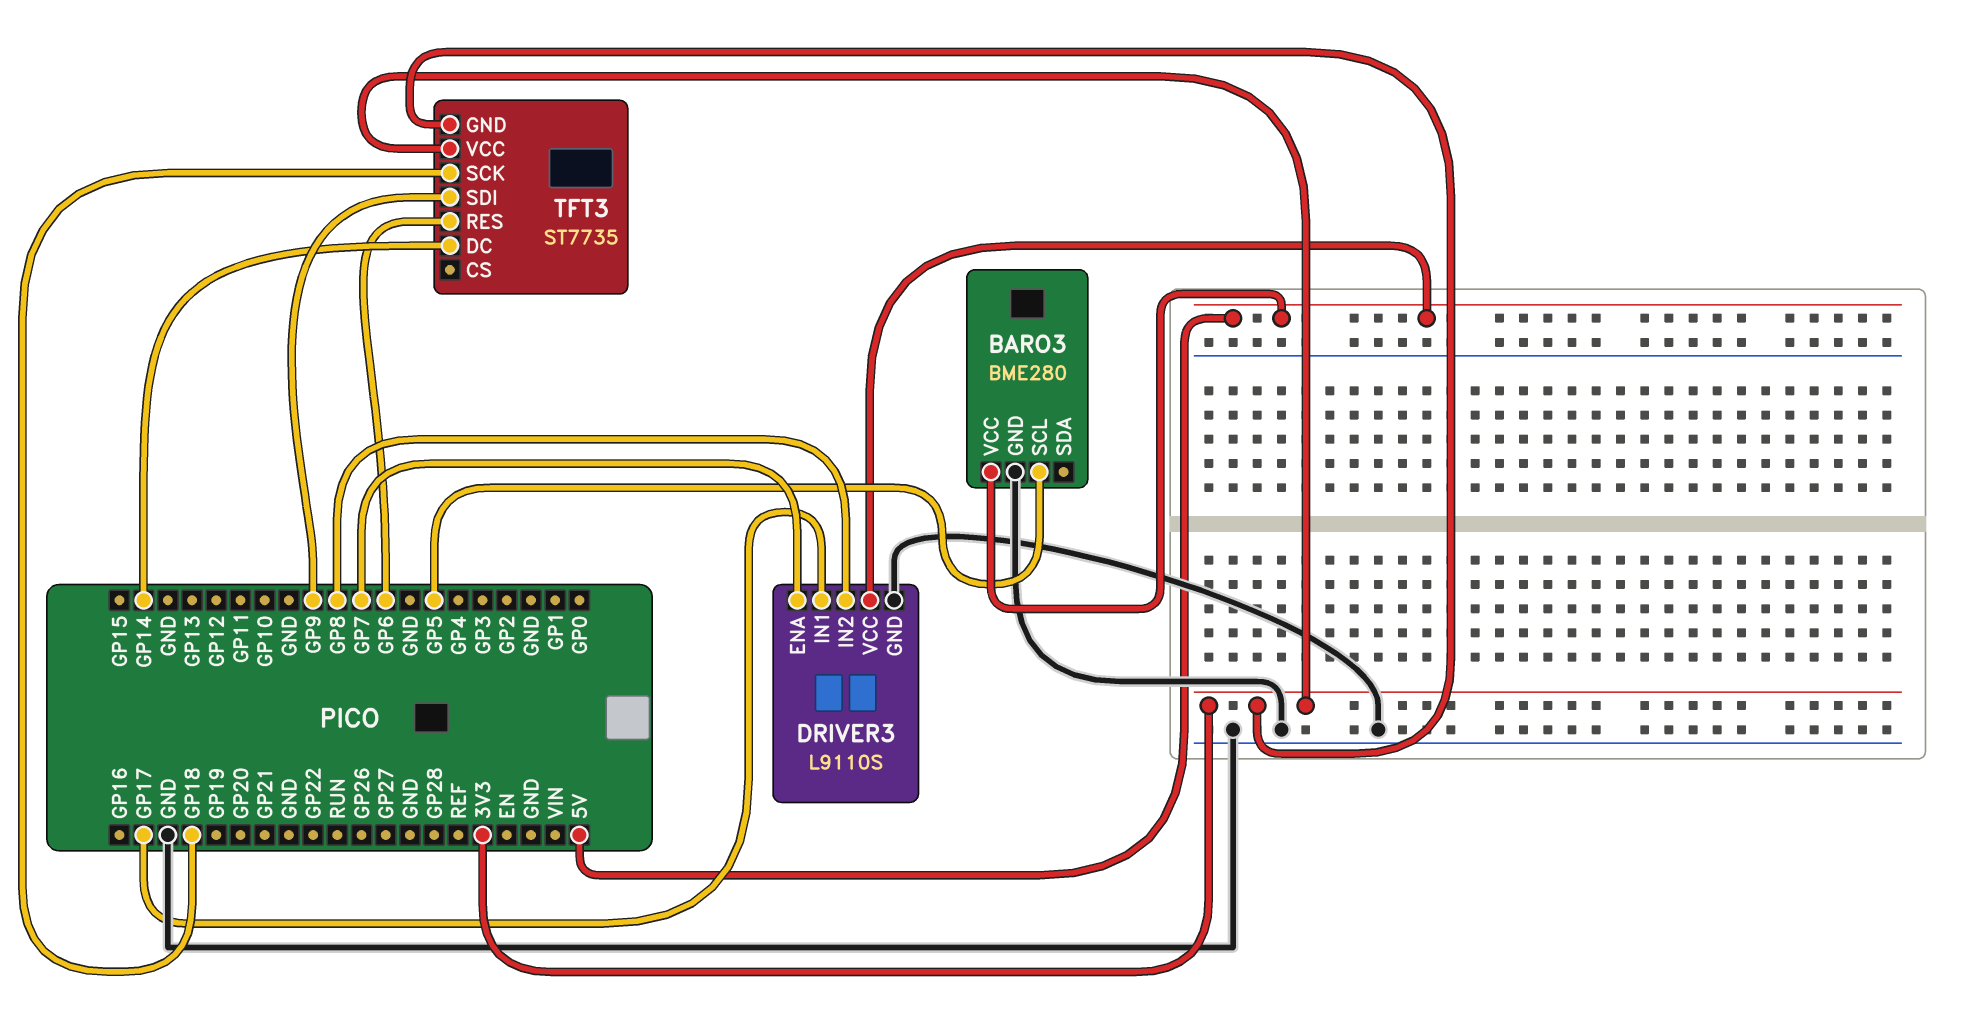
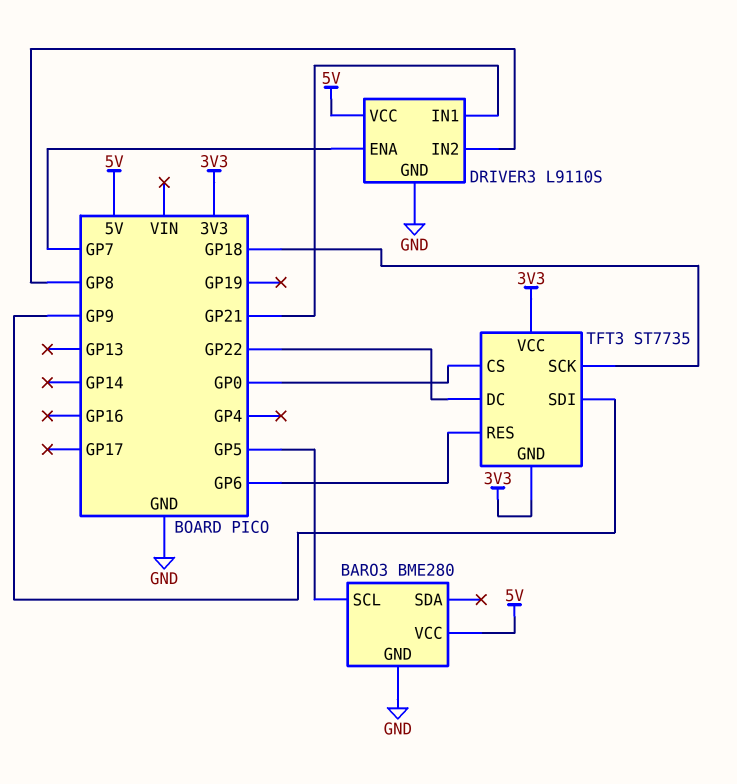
DRIVER3 pin IN1: GP17 -> GP21
TFT3 pin CS: none -> GP0
TFT3 pin DC: GP14 -> GP22

